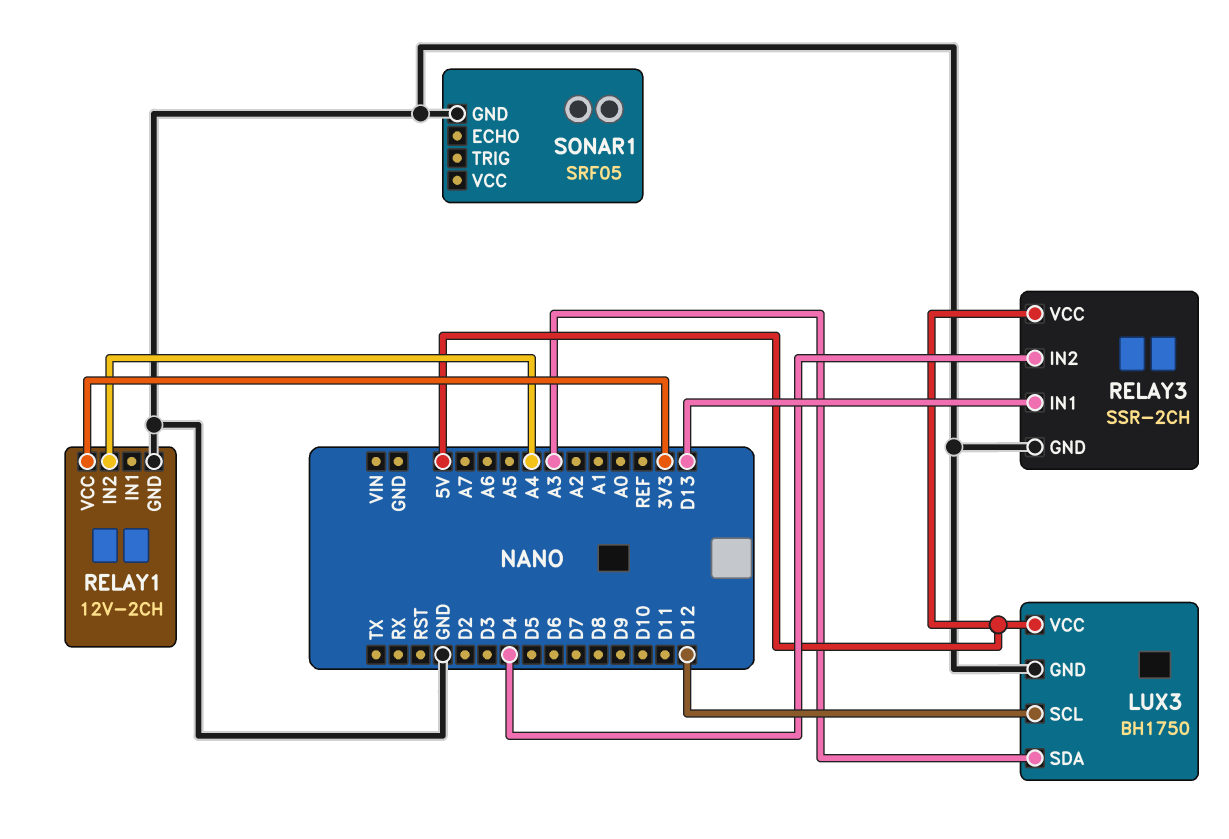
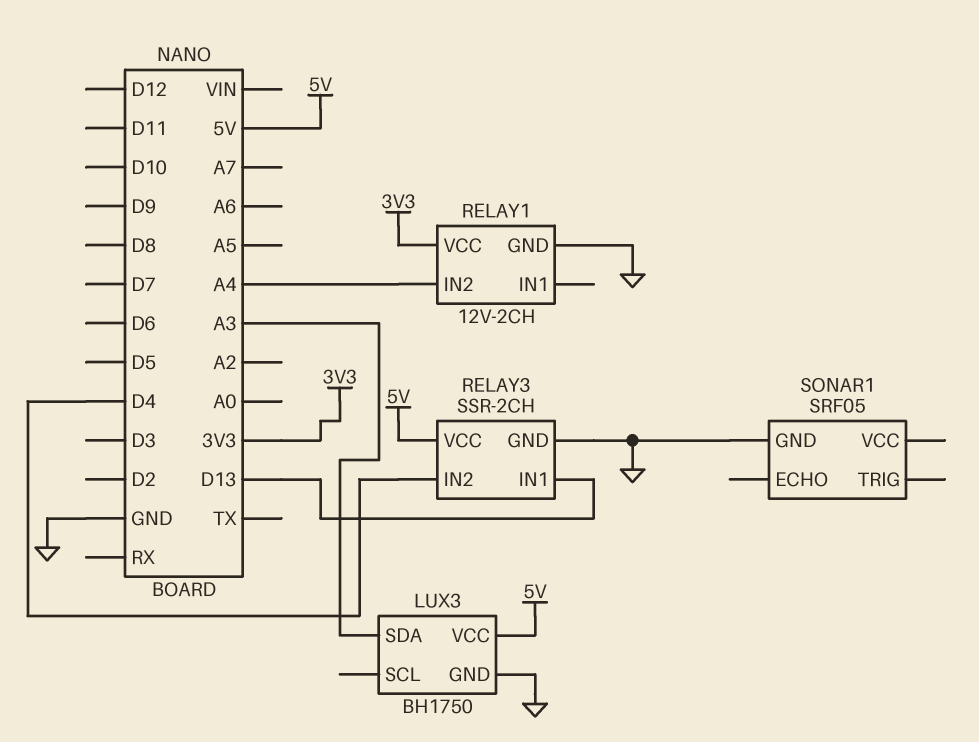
LUX3 pin SCL: D12 -> none

